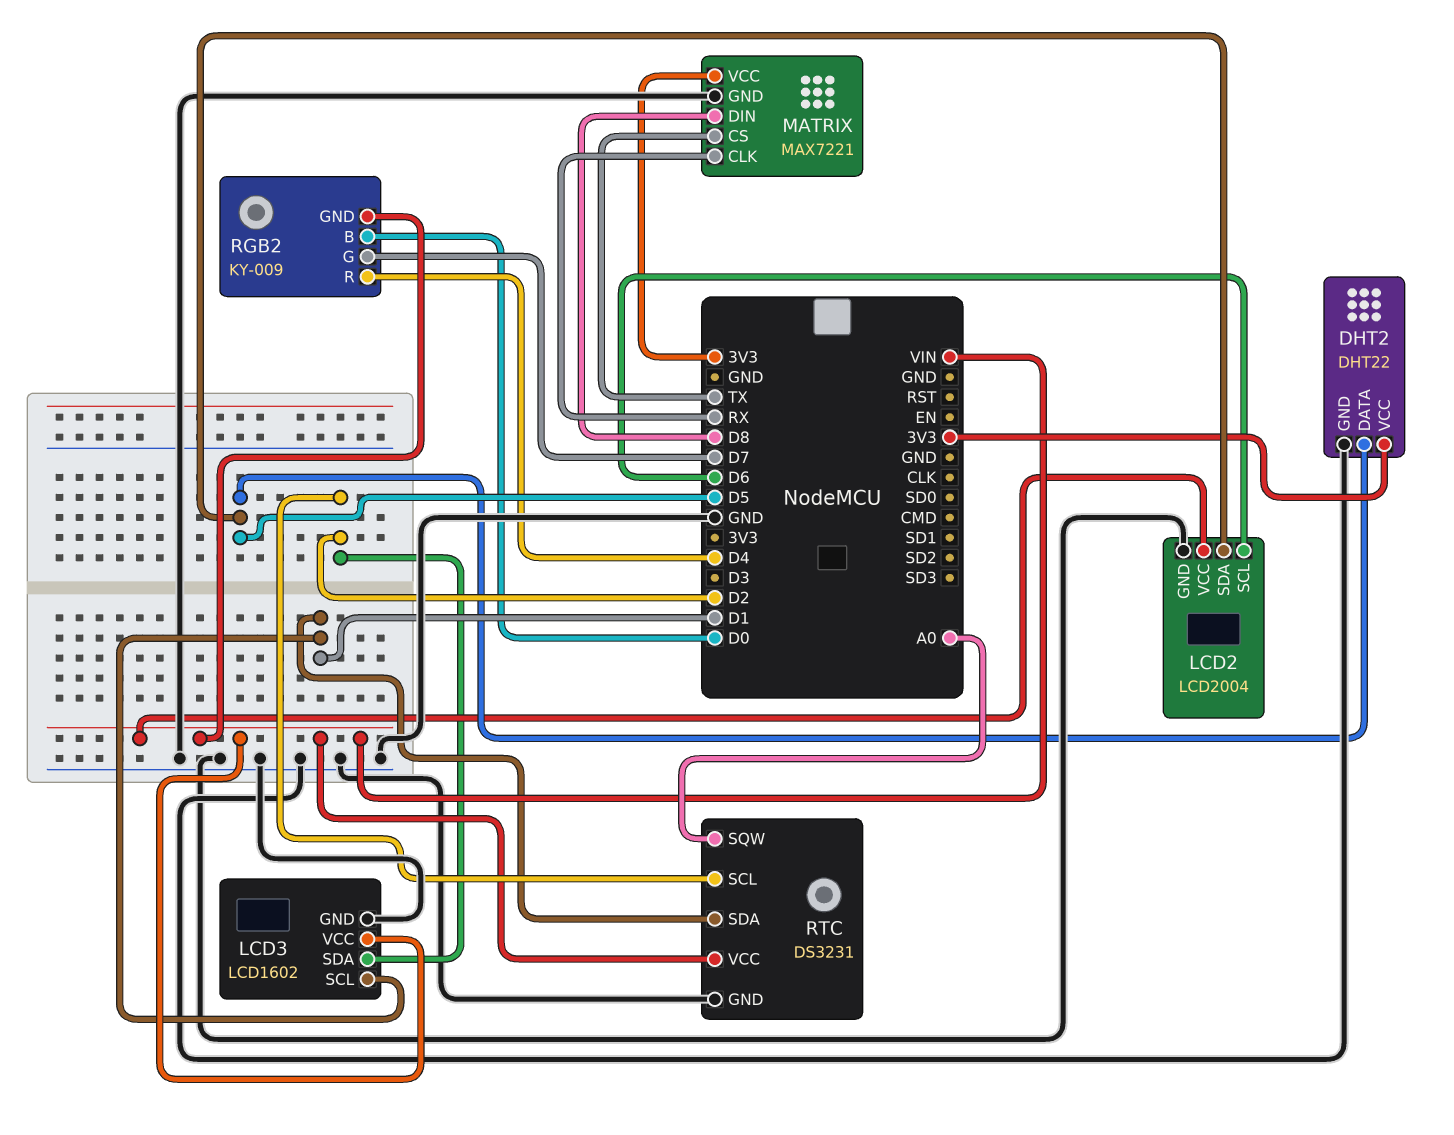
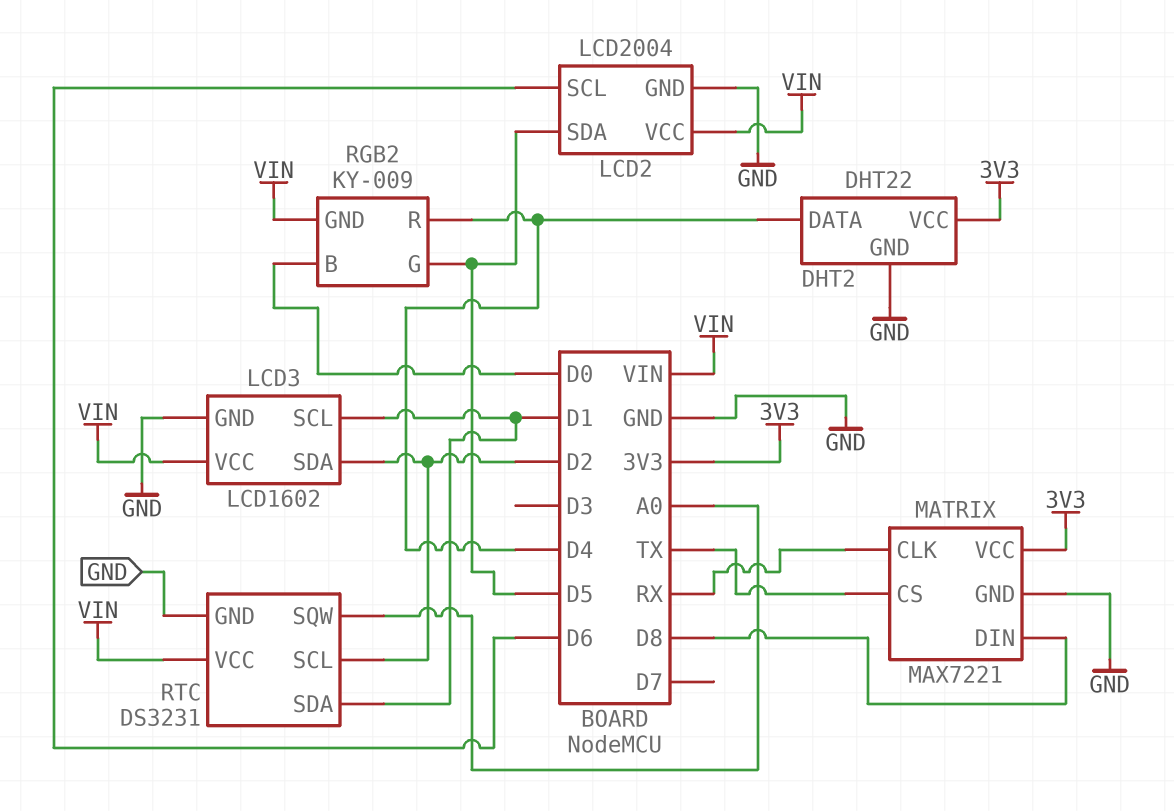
DHT2 pin DATA: D5 -> D4
RGB2 pin G: D7 -> D5

